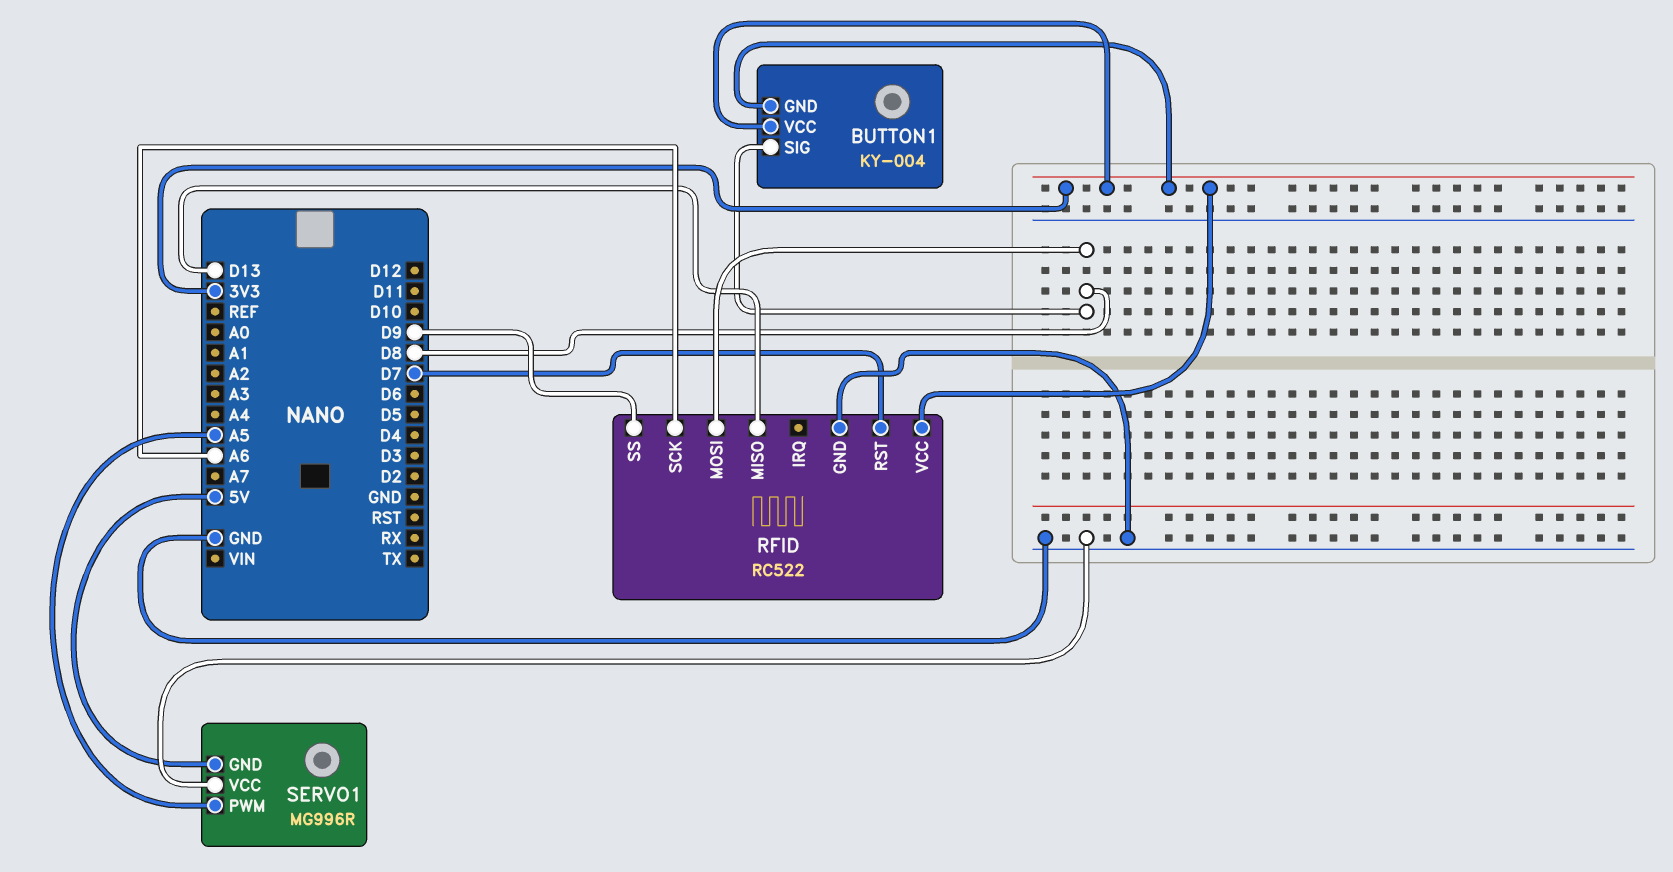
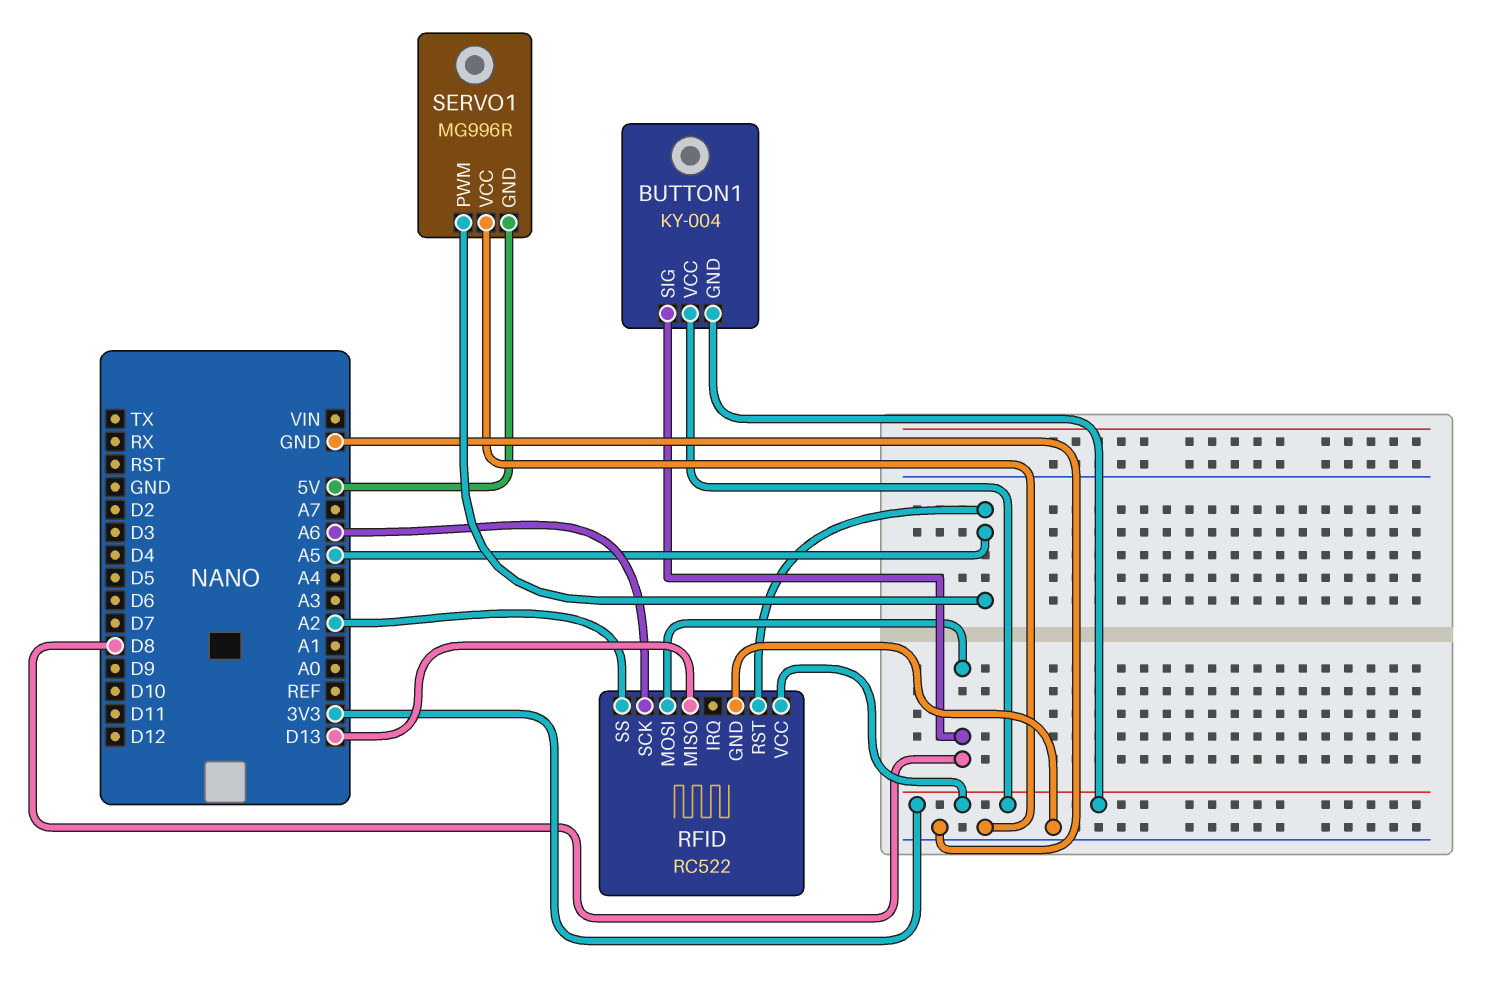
RFID pin RST: D7 -> A5
RFID pin SS: D9 -> A2

